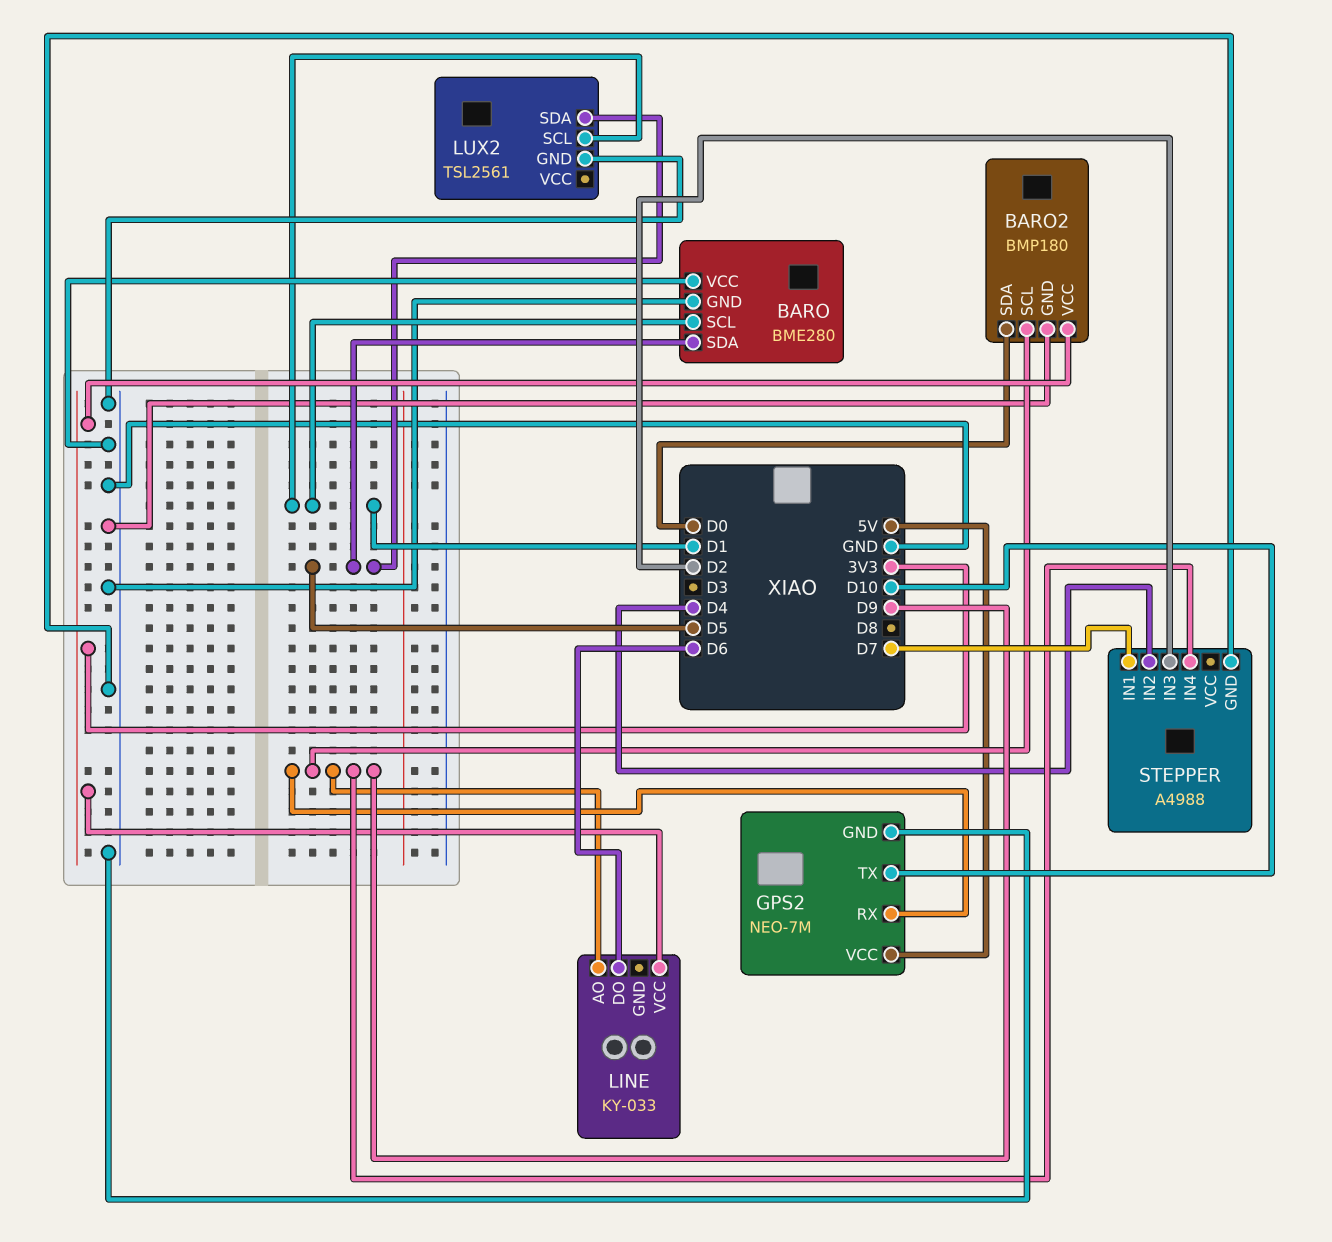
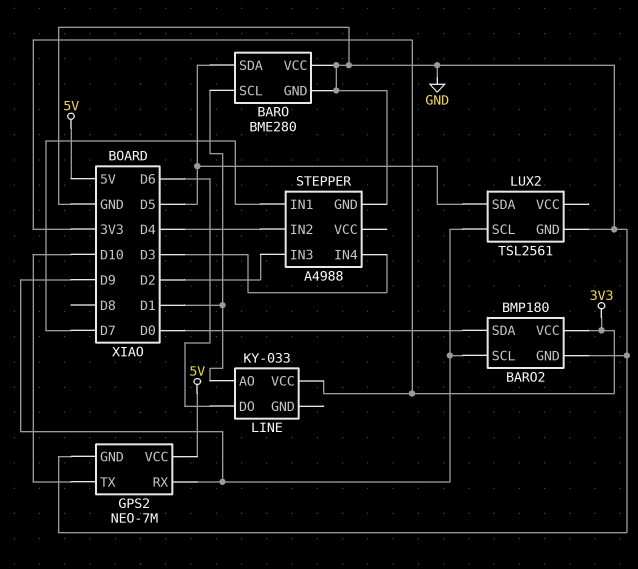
LINE pin AO: D9 -> D1
LUX2 pin SCL: D1 -> D9
STEPPER pin IN4: D9 -> D3

